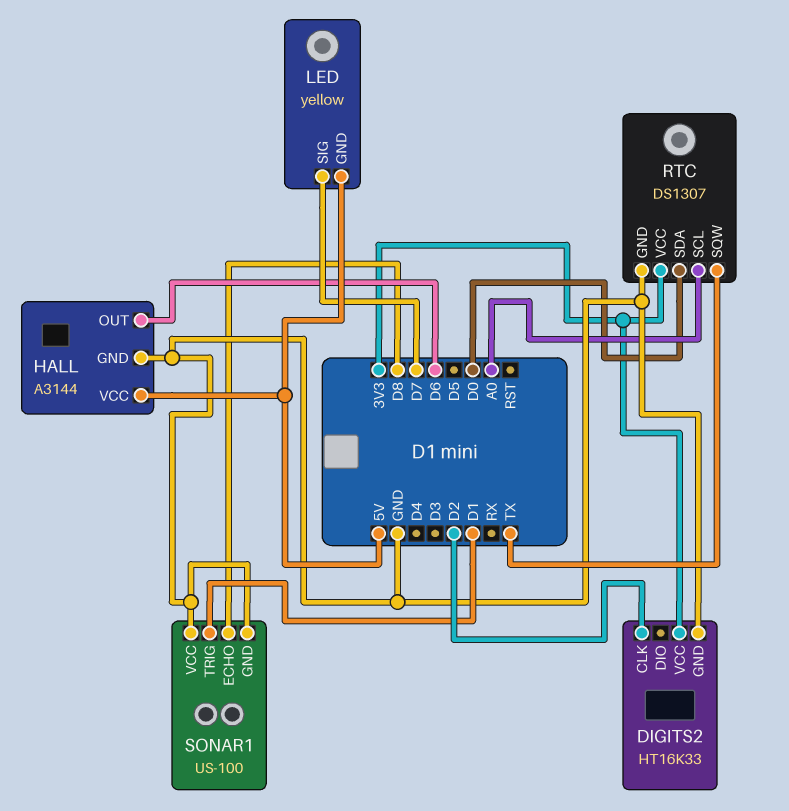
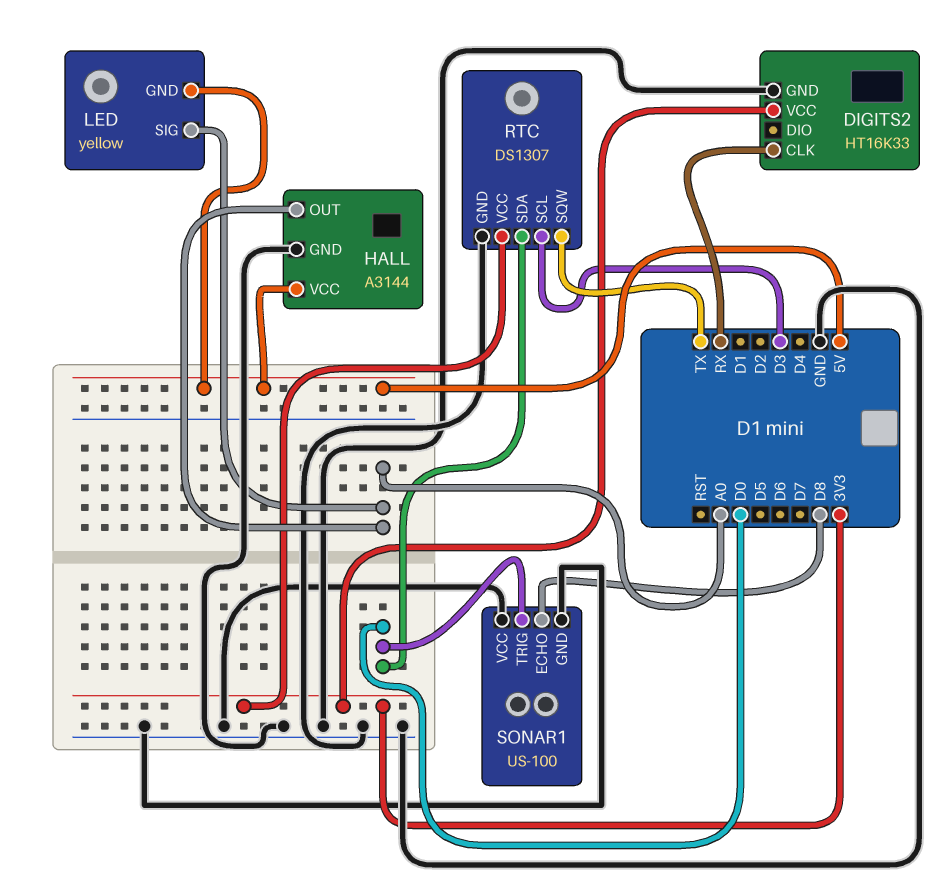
DIGITS2 pin CLK: D2 -> RX
HALL pin OUT: D6 -> A0
LED pin SIG: D7 -> A0
RTC pin SCL: A0 -> D3
SONAR1 pin TRIG: D1 -> D0

